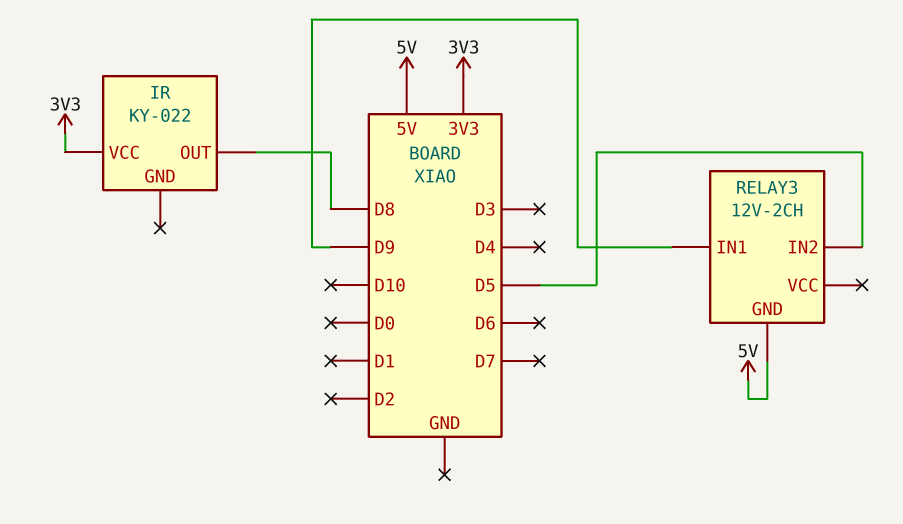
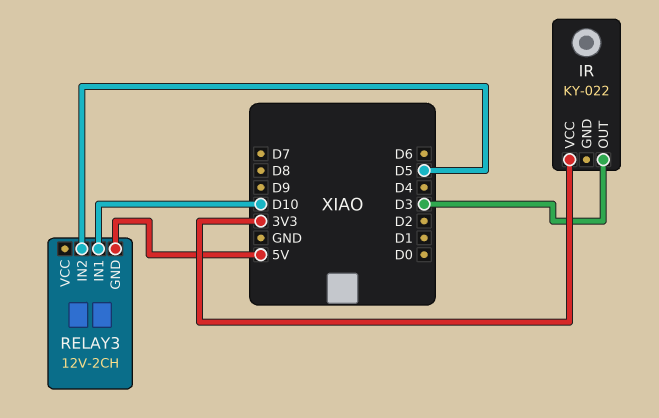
IR pin OUT: D8 -> D3
RELAY3 pin IN1: D9 -> D10

